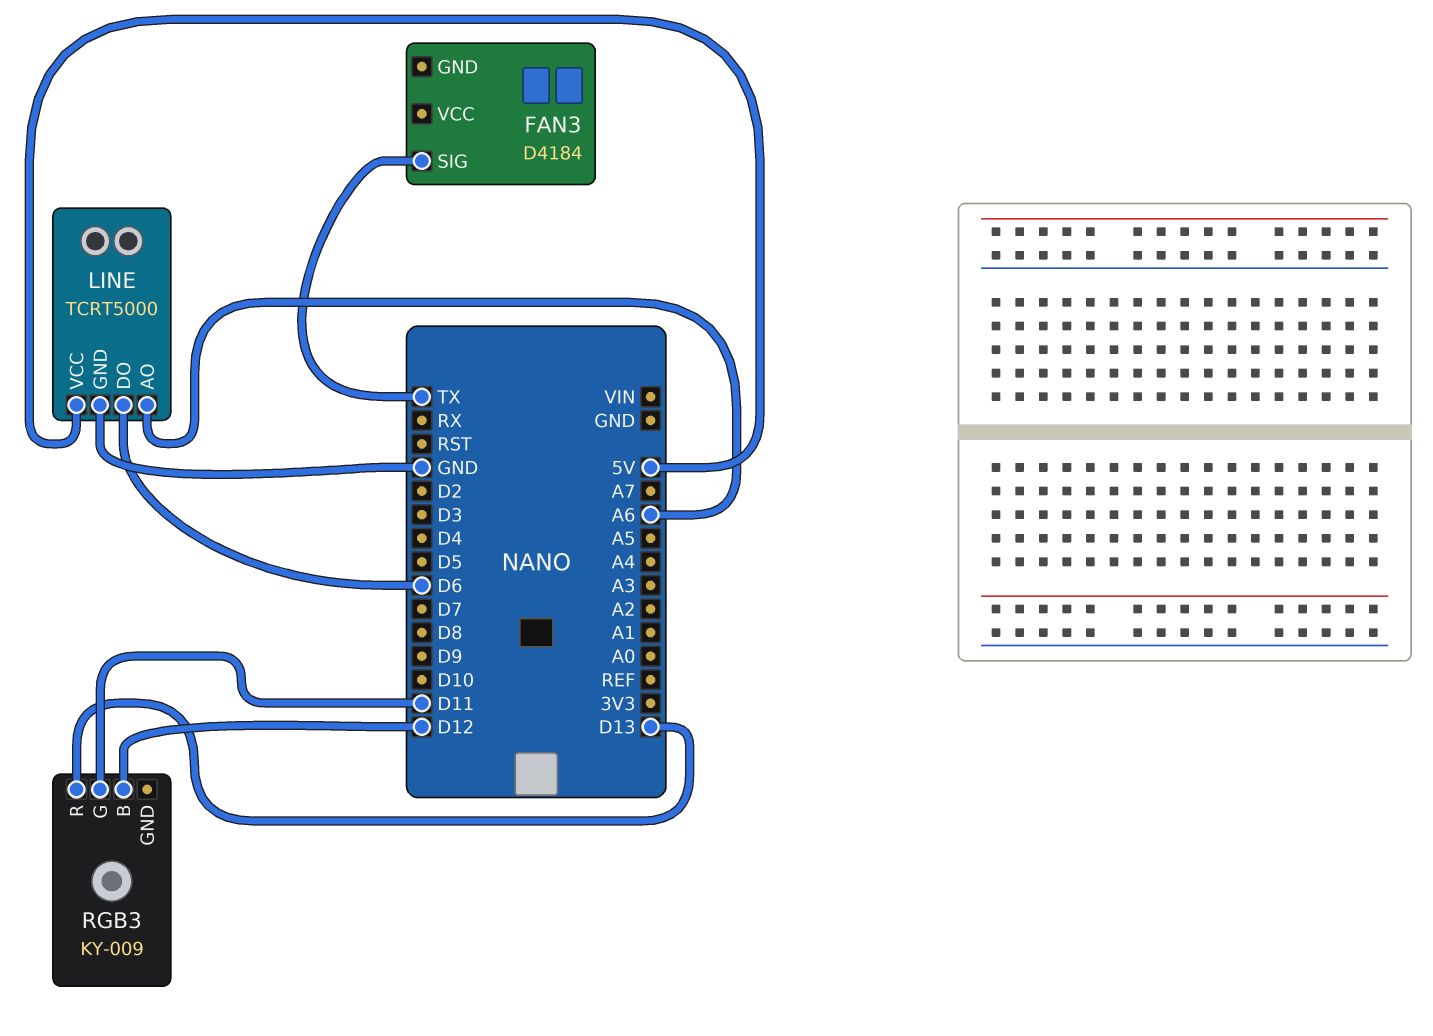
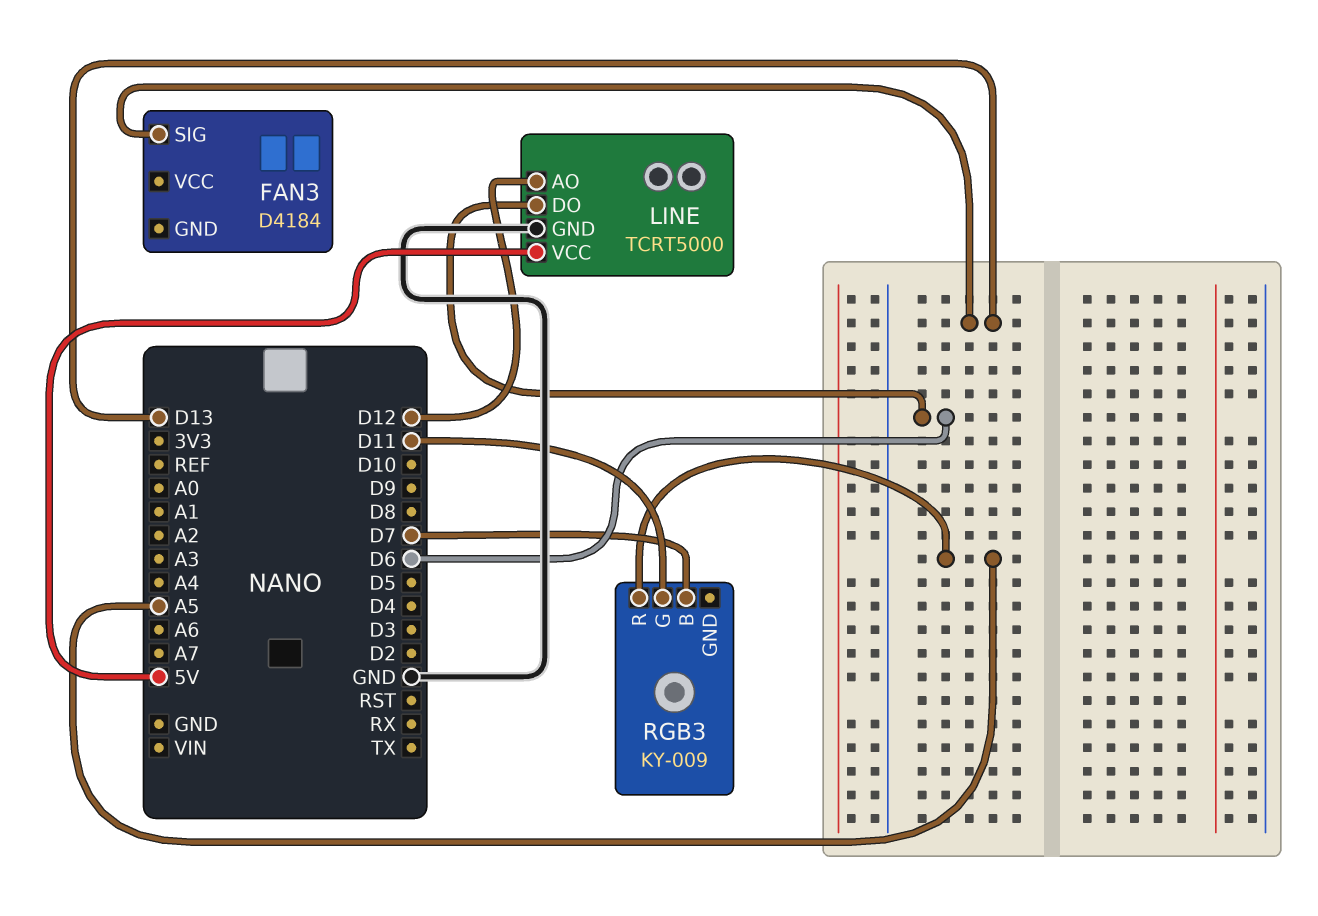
FAN3 pin SIG: TX -> D13
LINE pin AO: A6 -> D12
RGB3 pin B: D12 -> D7
RGB3 pin R: D13 -> A5

